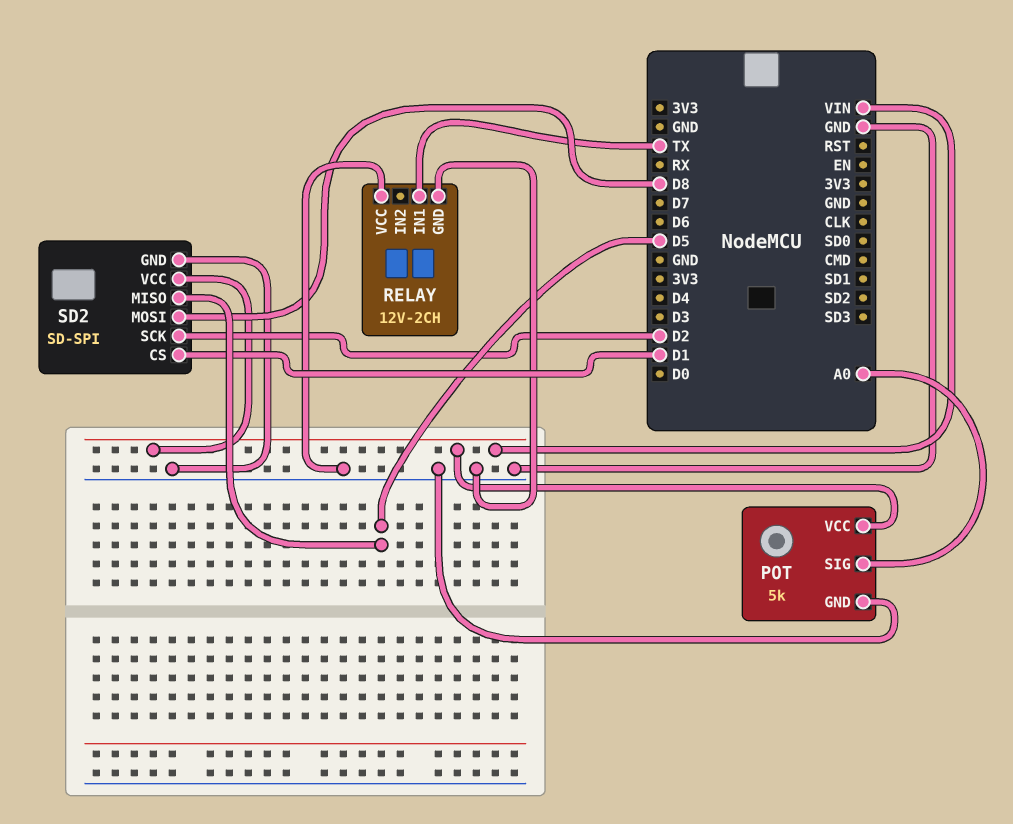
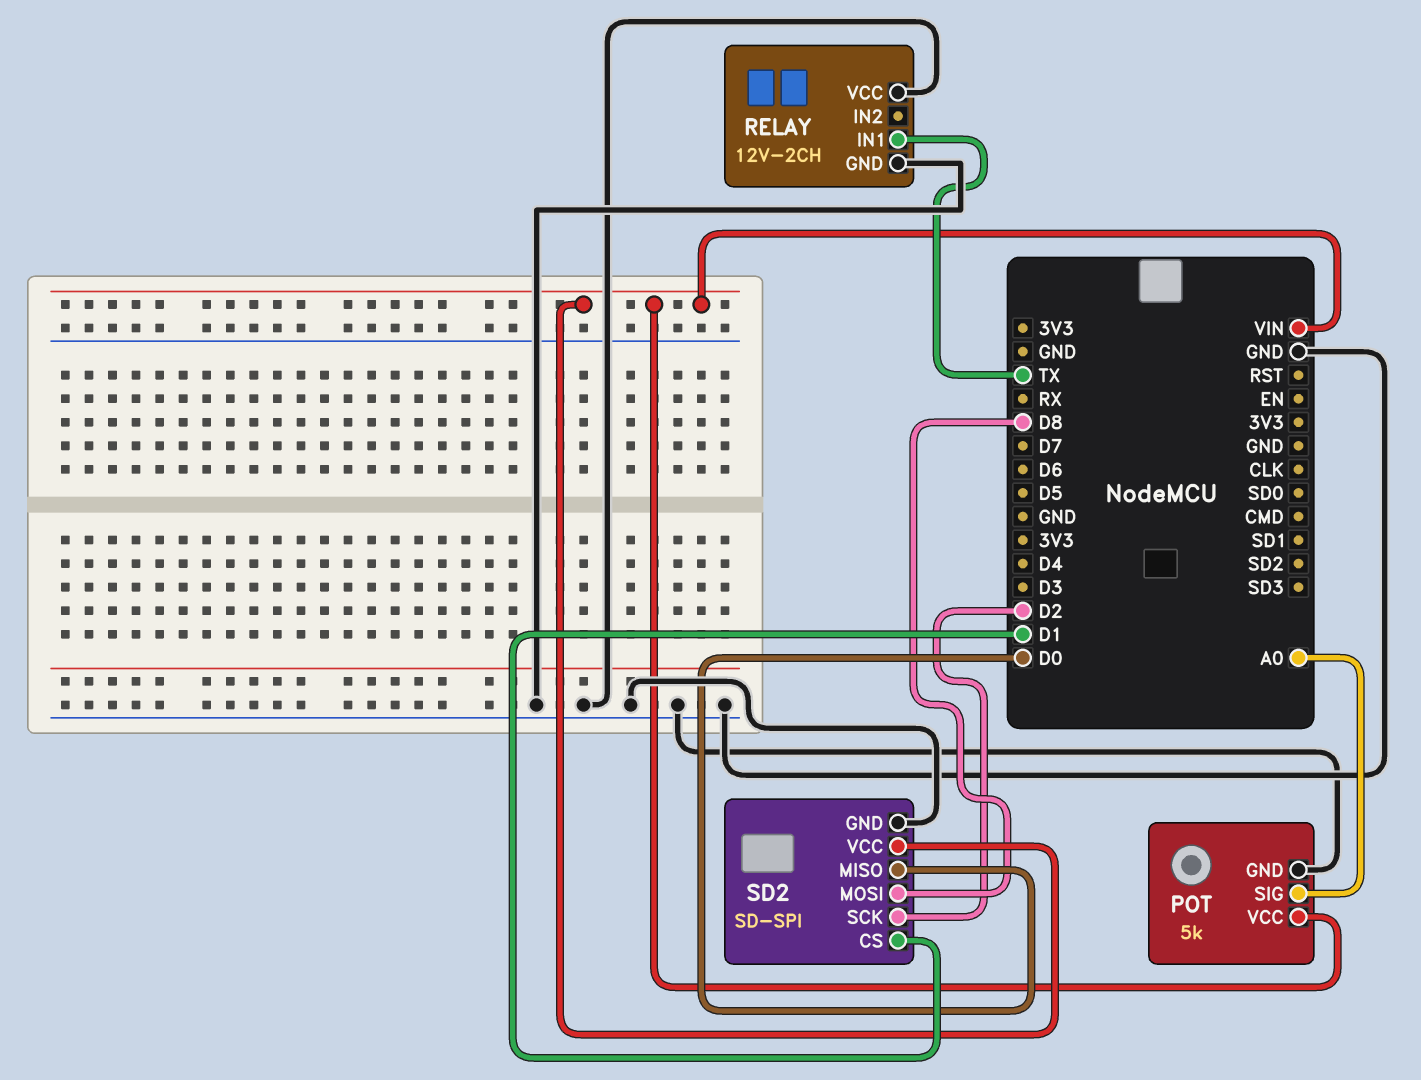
SD2 pin MISO: D5 -> D0

